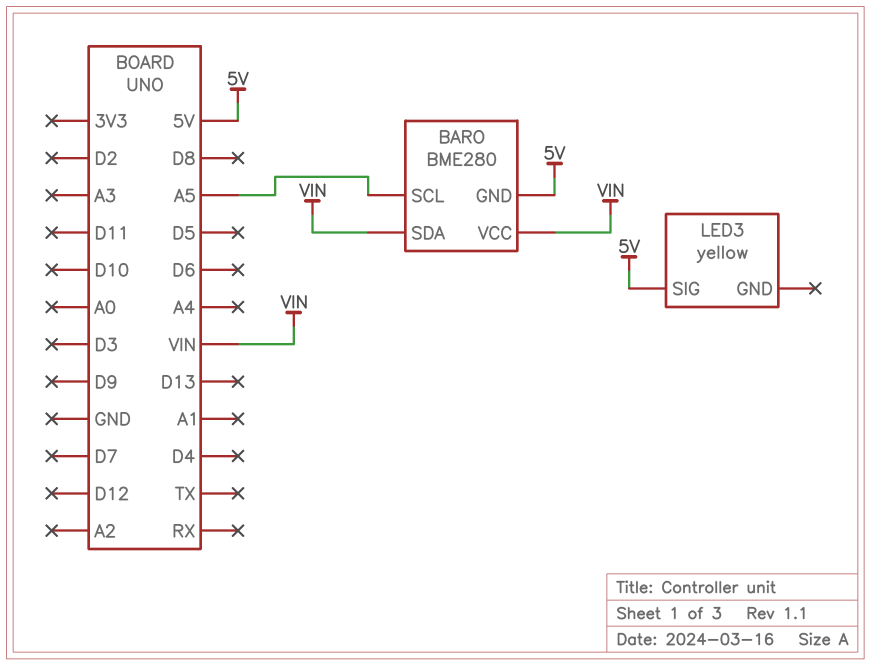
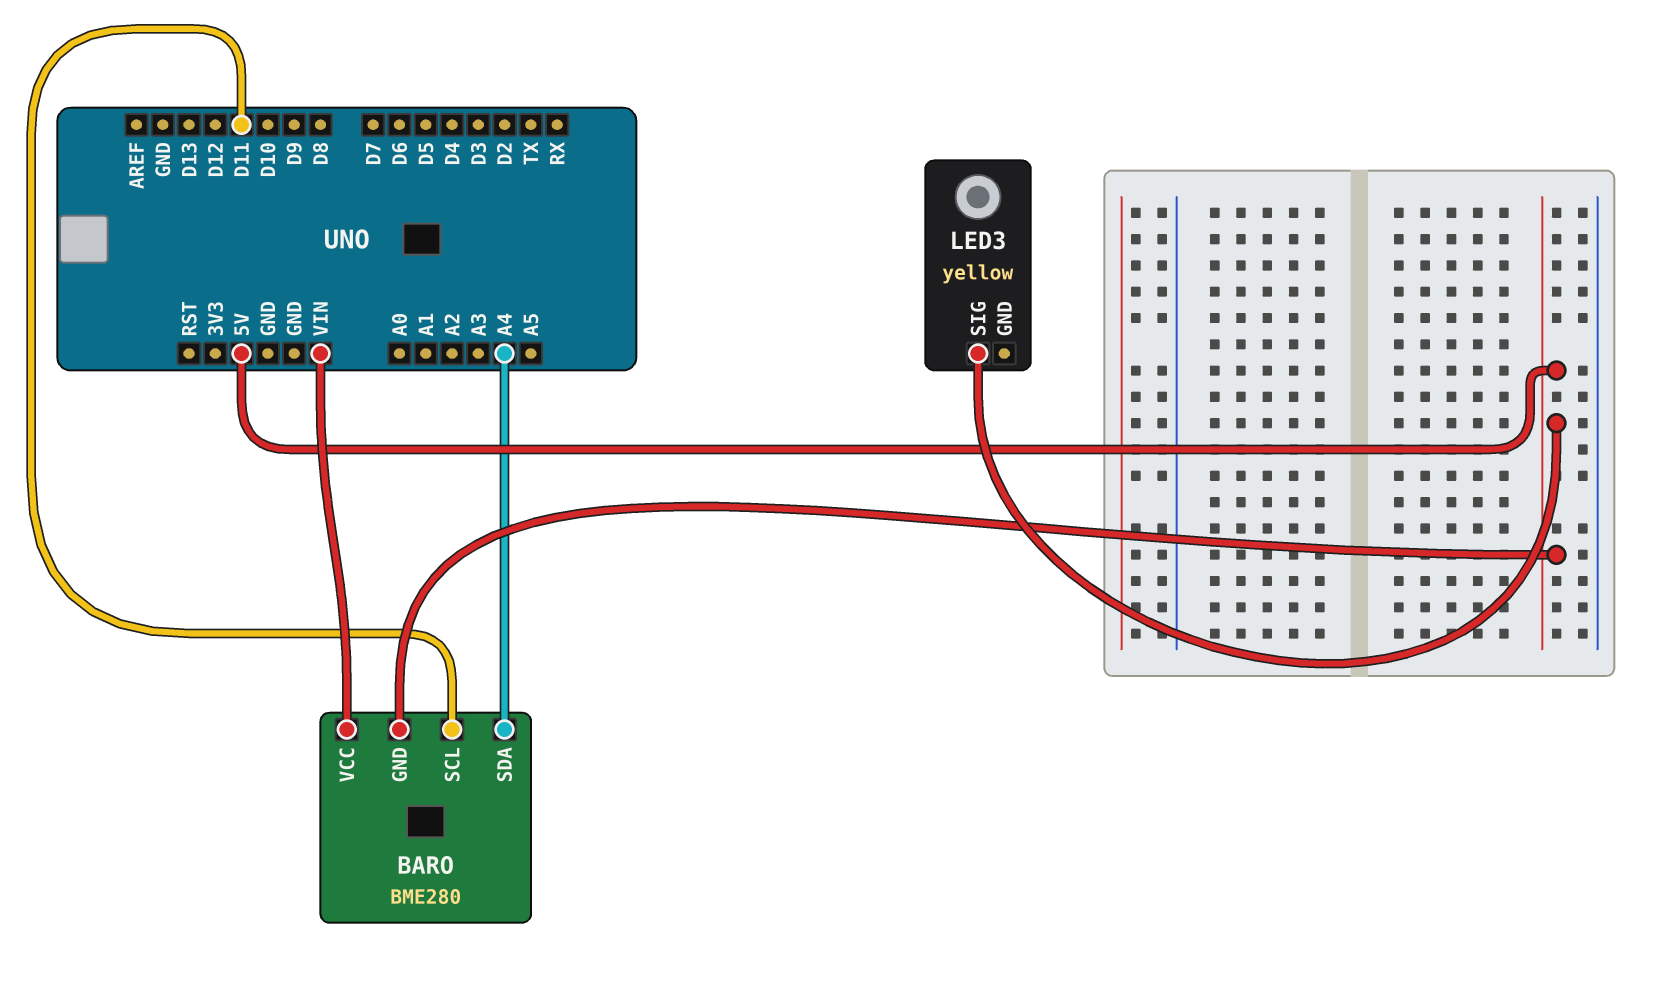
BARO pin SCL: A5 -> D11
BARO pin SDA: VIN -> A4

